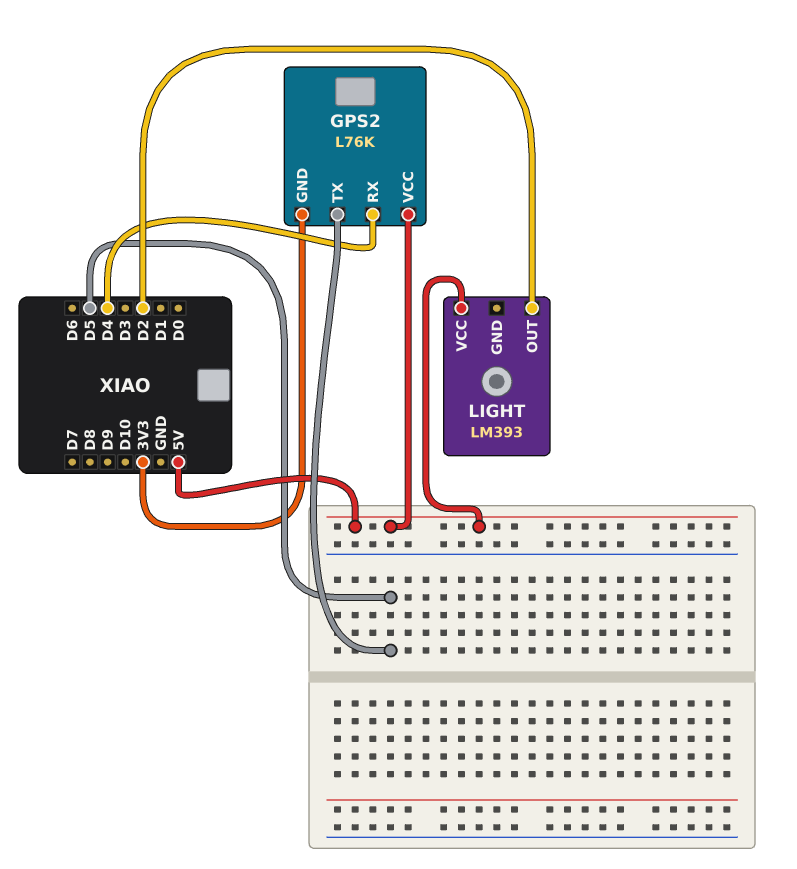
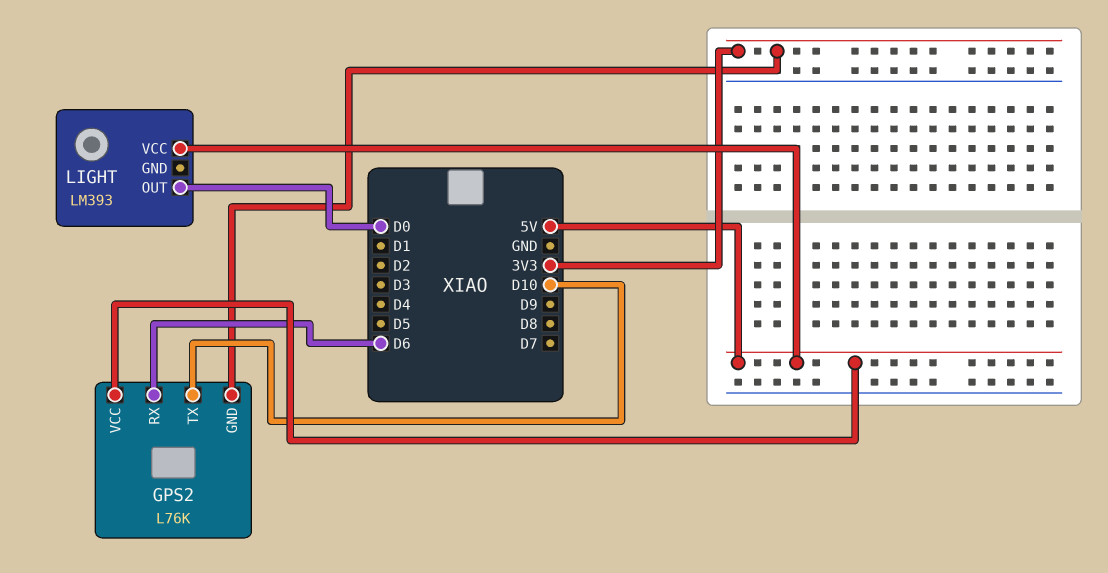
GPS2 pin RX: D4 -> D6
GPS2 pin TX: D5 -> D10
LIGHT pin OUT: D2 -> D0

